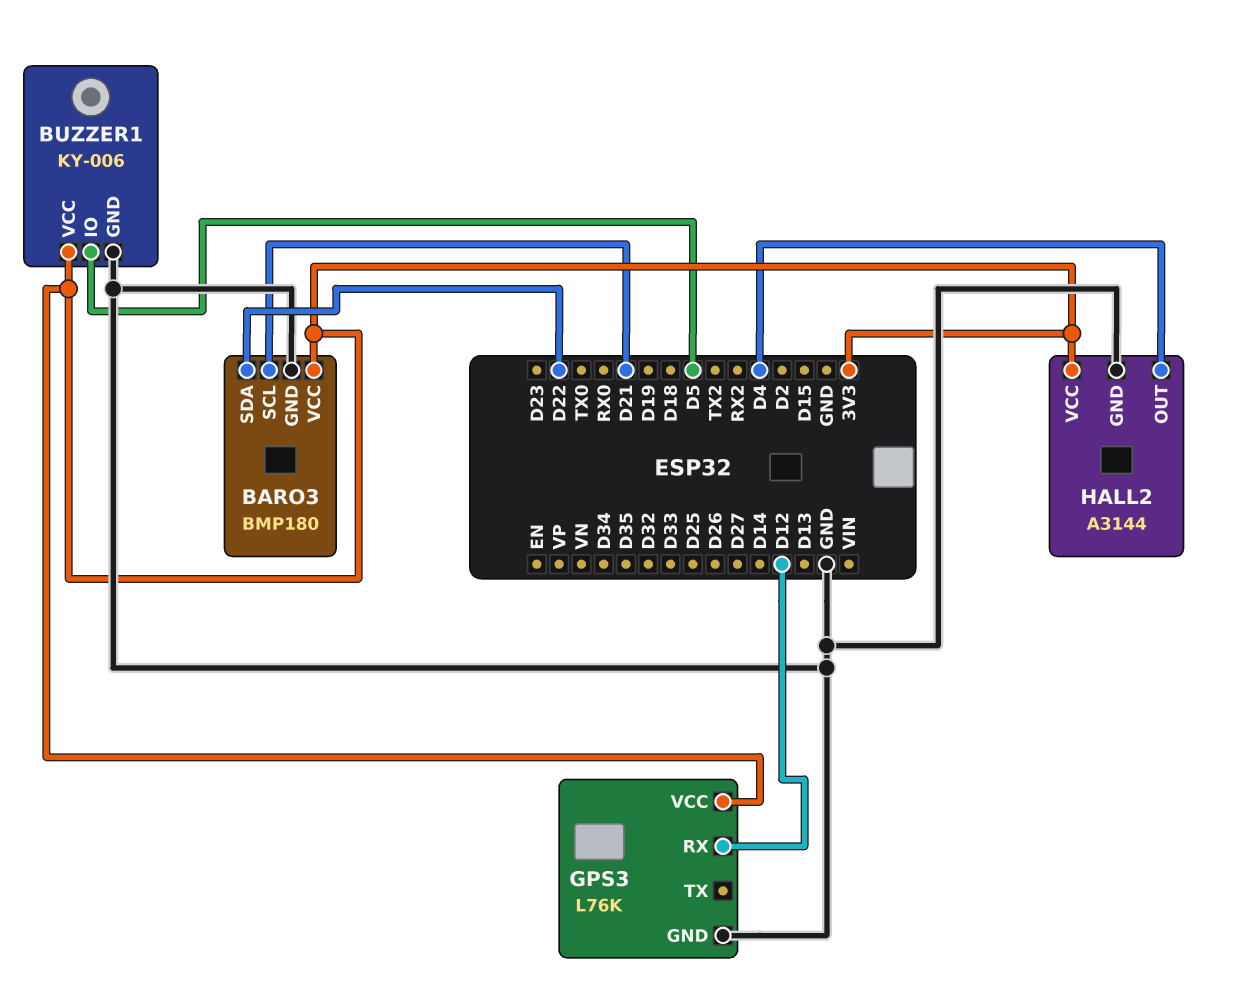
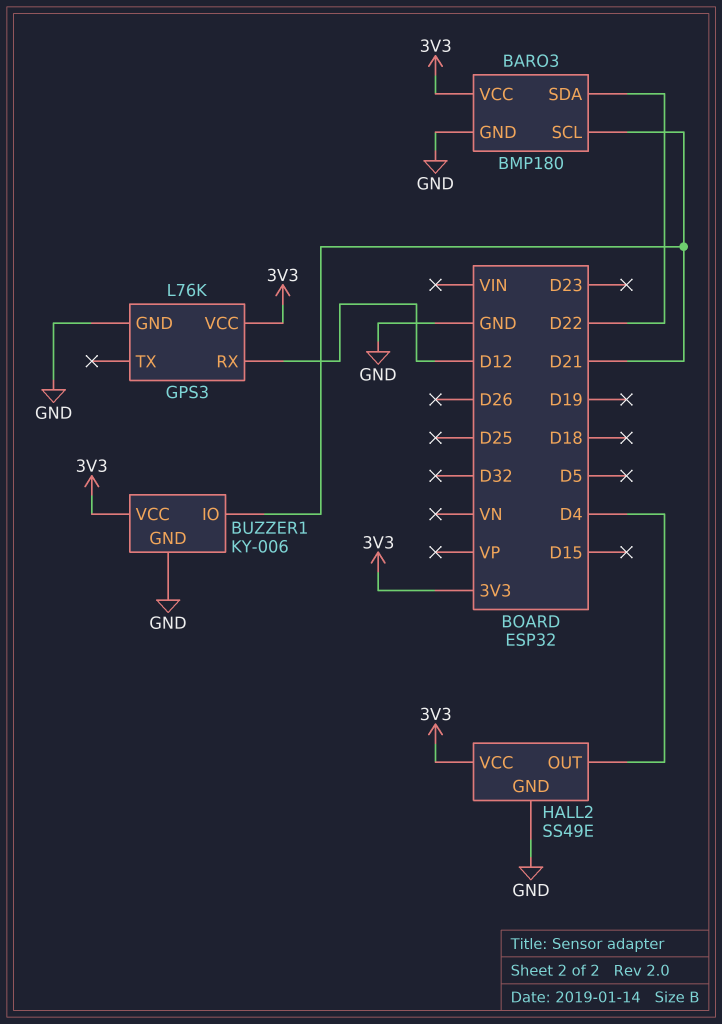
BUZZER1 pin IO: D5 -> D21
HALL2: A3144 -> SS49E

